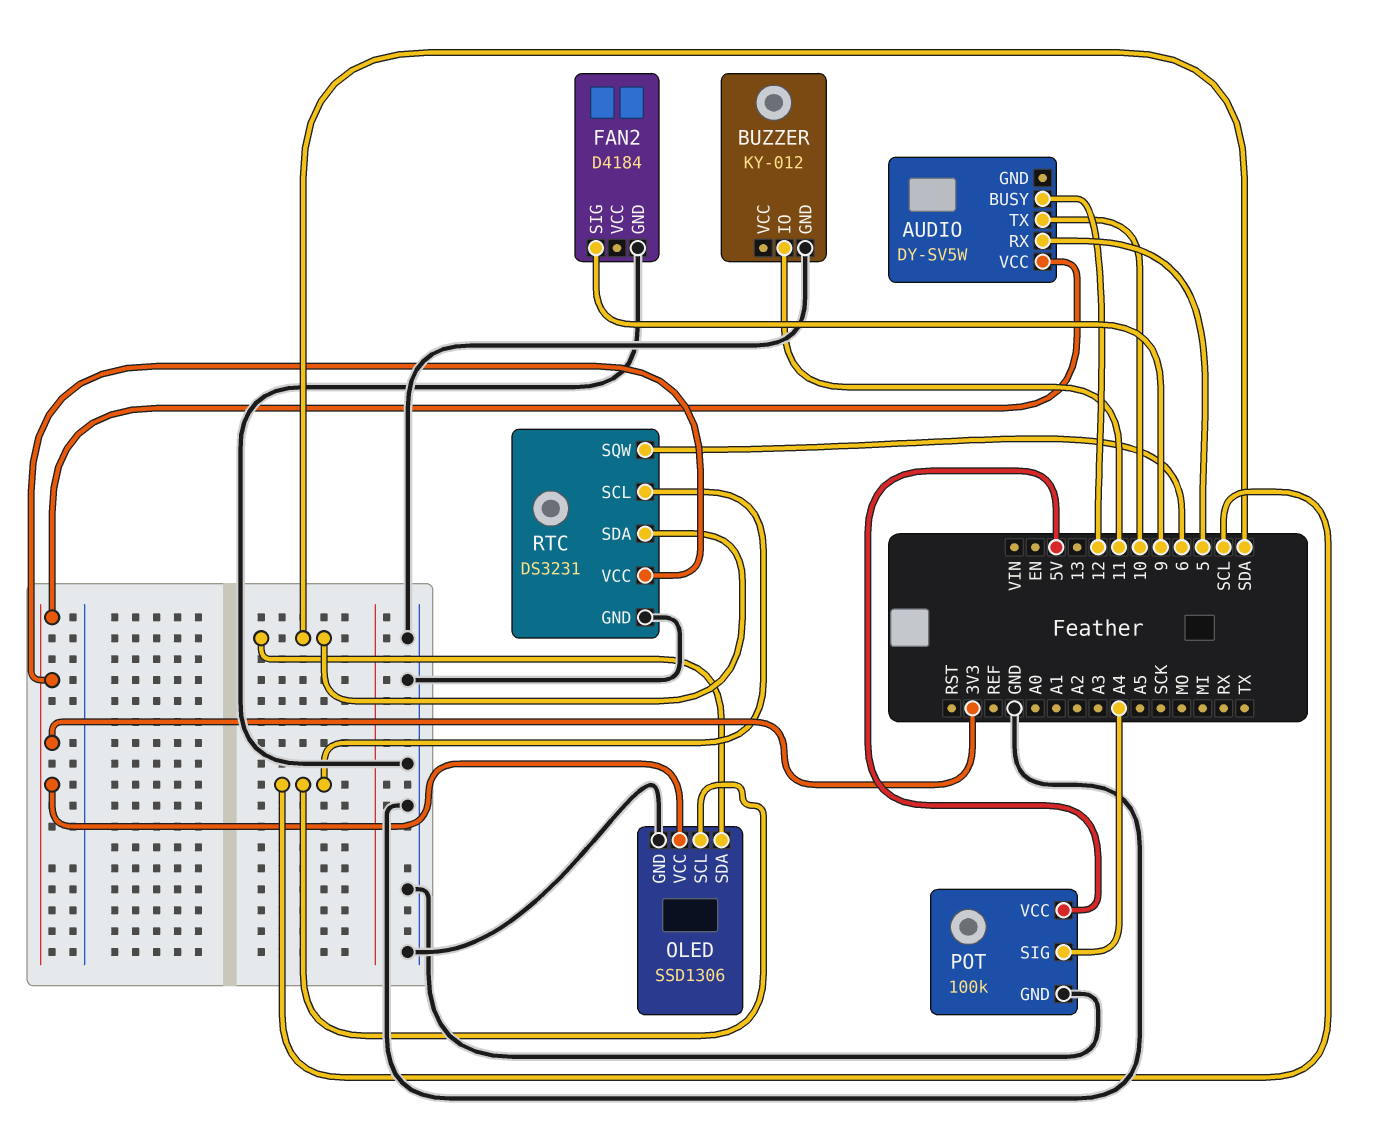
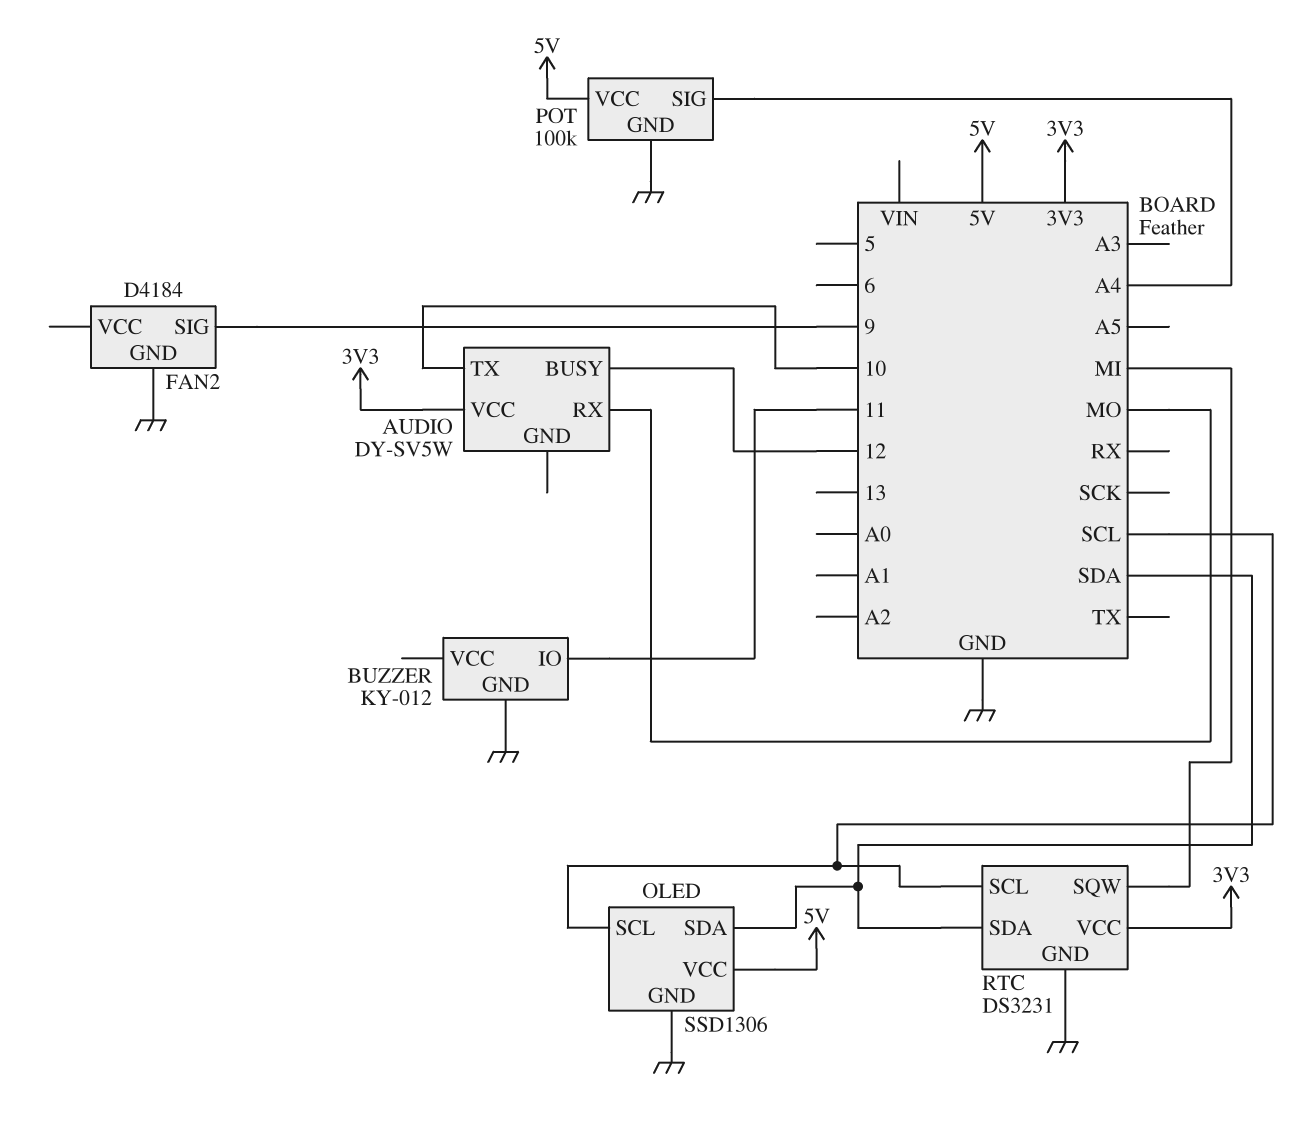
AUDIO pin RX: 5 -> MO
OLED pin VCC: 3V3 -> 5V
RTC pin SQW: 6 -> MI

